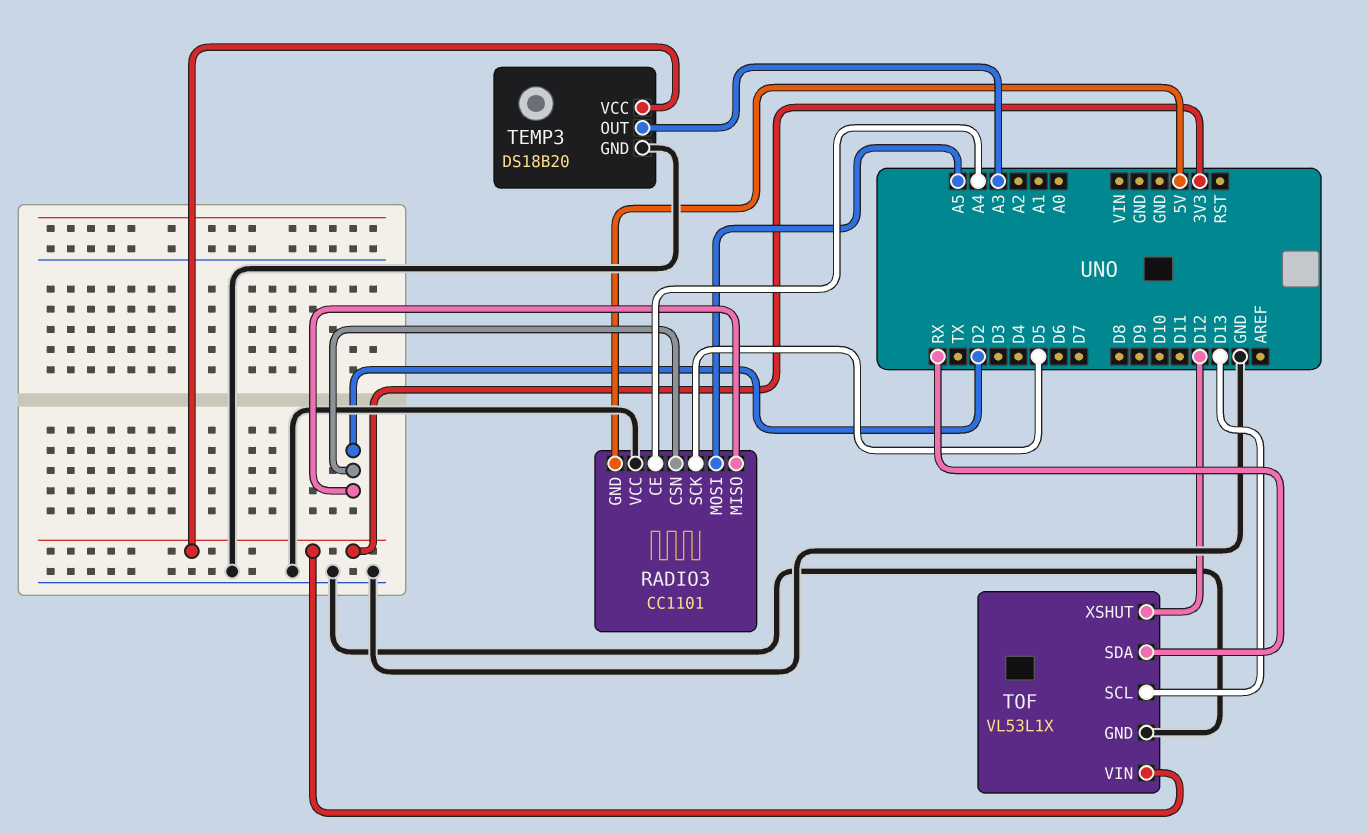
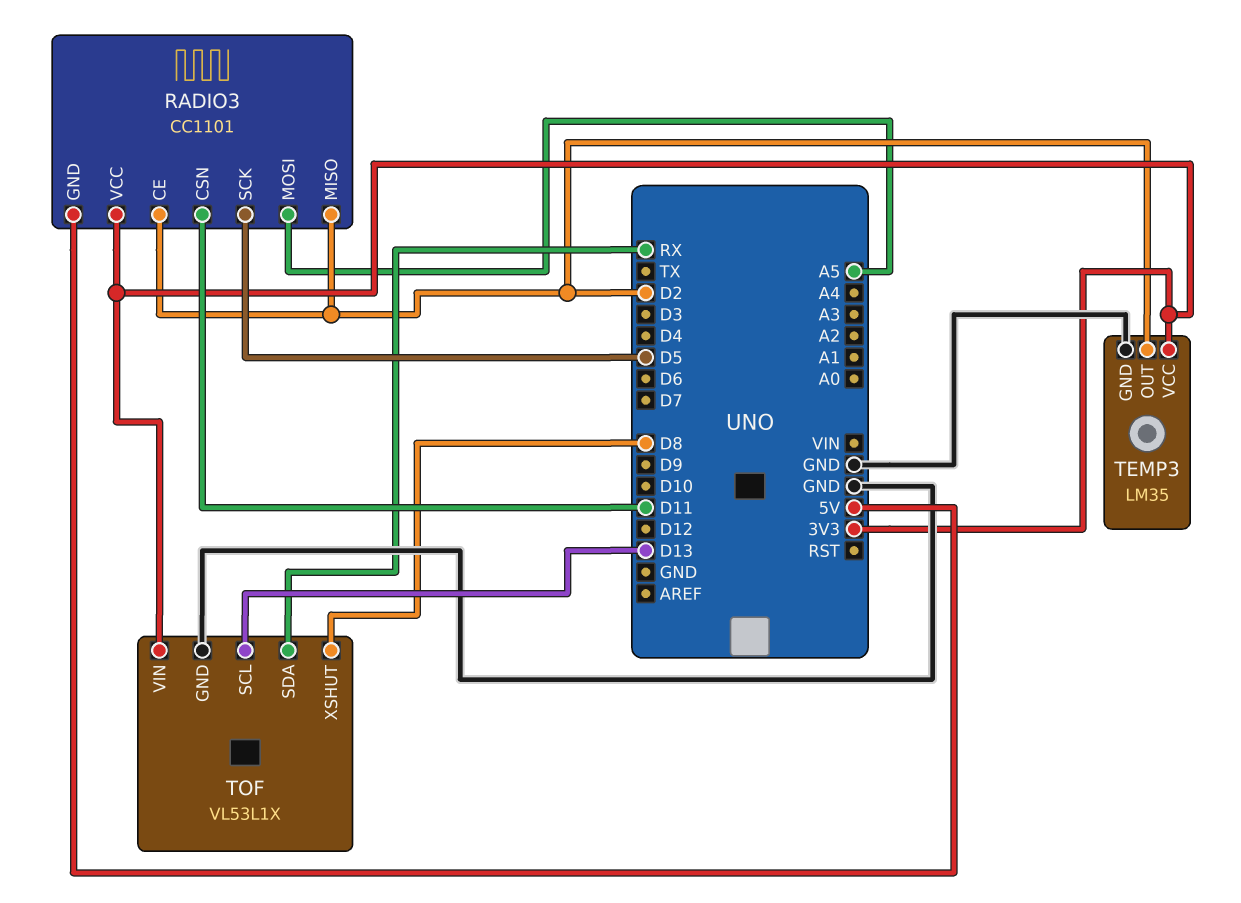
RADIO3 pin CE: A4 -> D2
RADIO3 pin CSN: D2 -> D11
RADIO3 pin VCC: GND -> 3V3
TEMP3: DS18B20 -> LM35
TEMP3 pin OUT: A3 -> D2
TOF pin XSHUT: D12 -> D8

